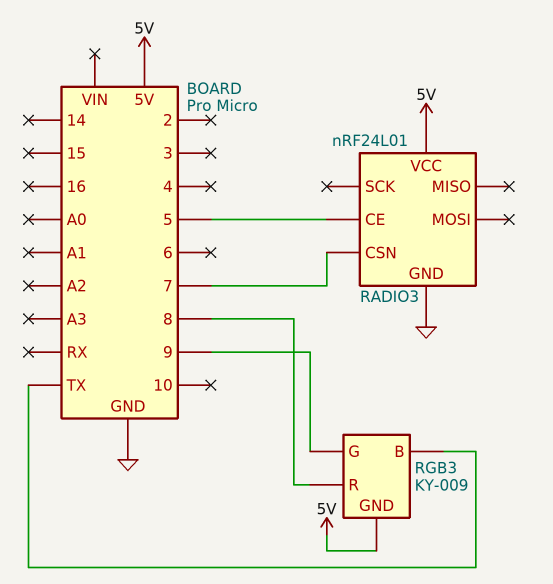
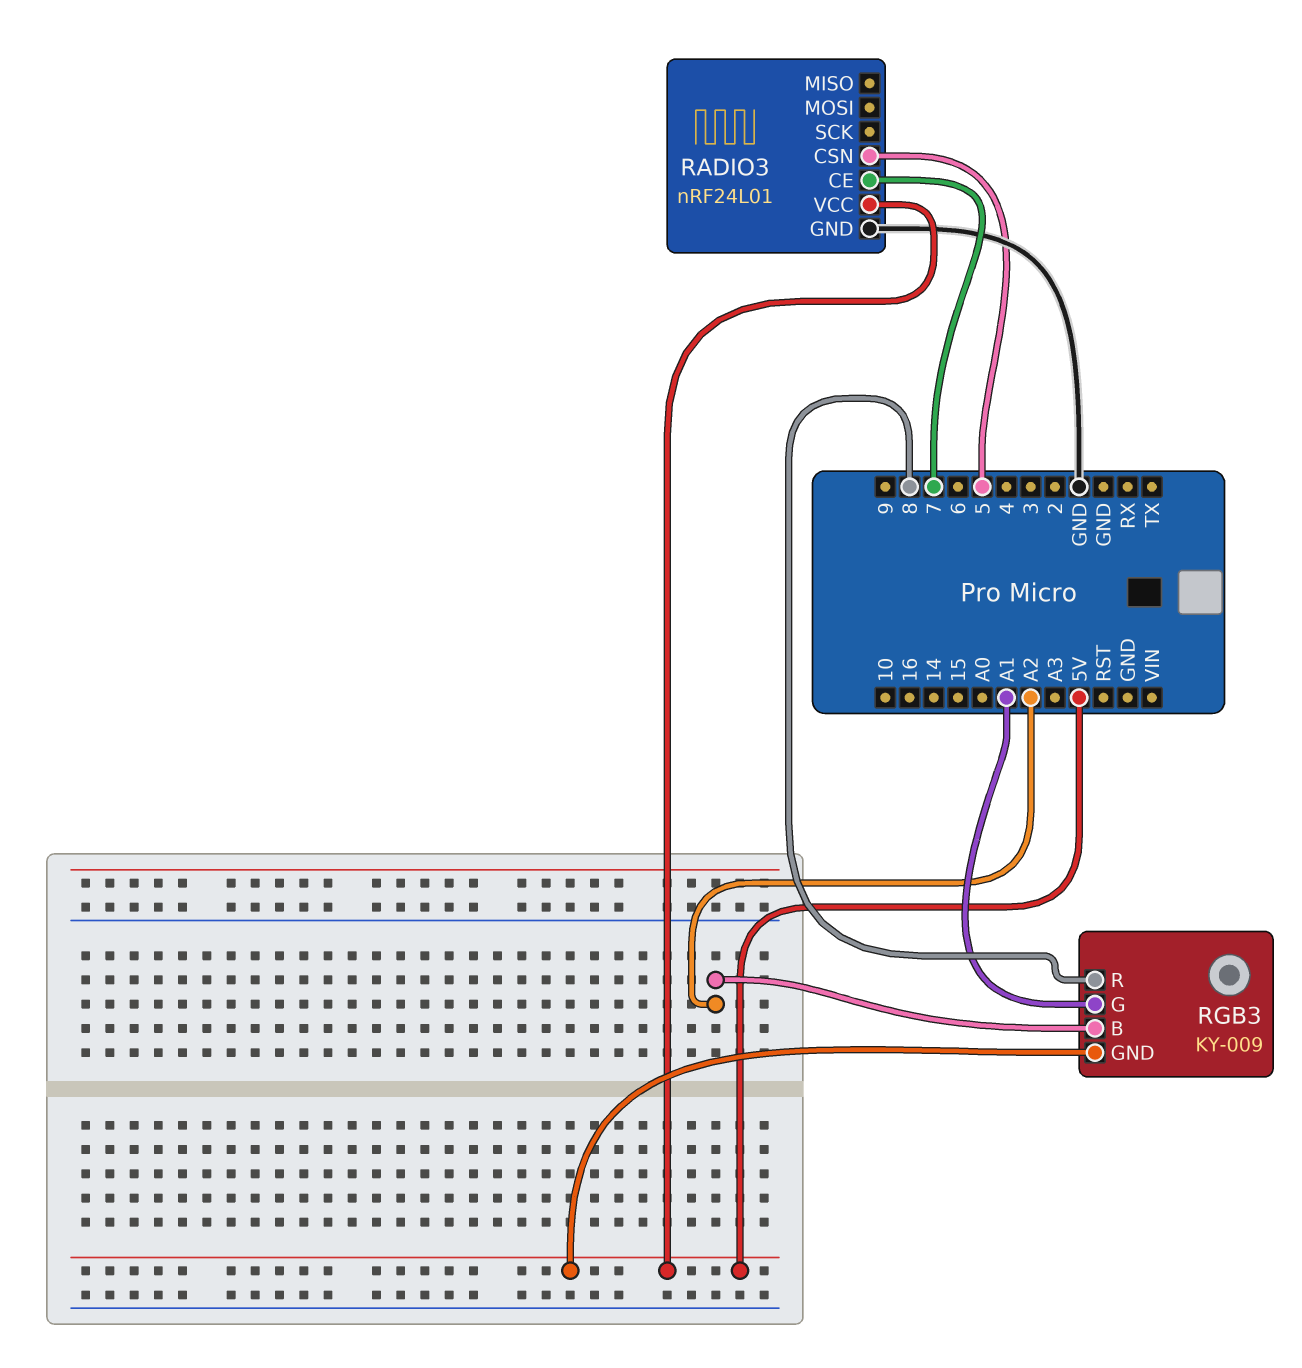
RADIO3 pin CE: 5 -> 7
RADIO3 pin CSN: 7 -> 5
RGB3 pin B: TX -> A2
RGB3 pin G: 9 -> A1

